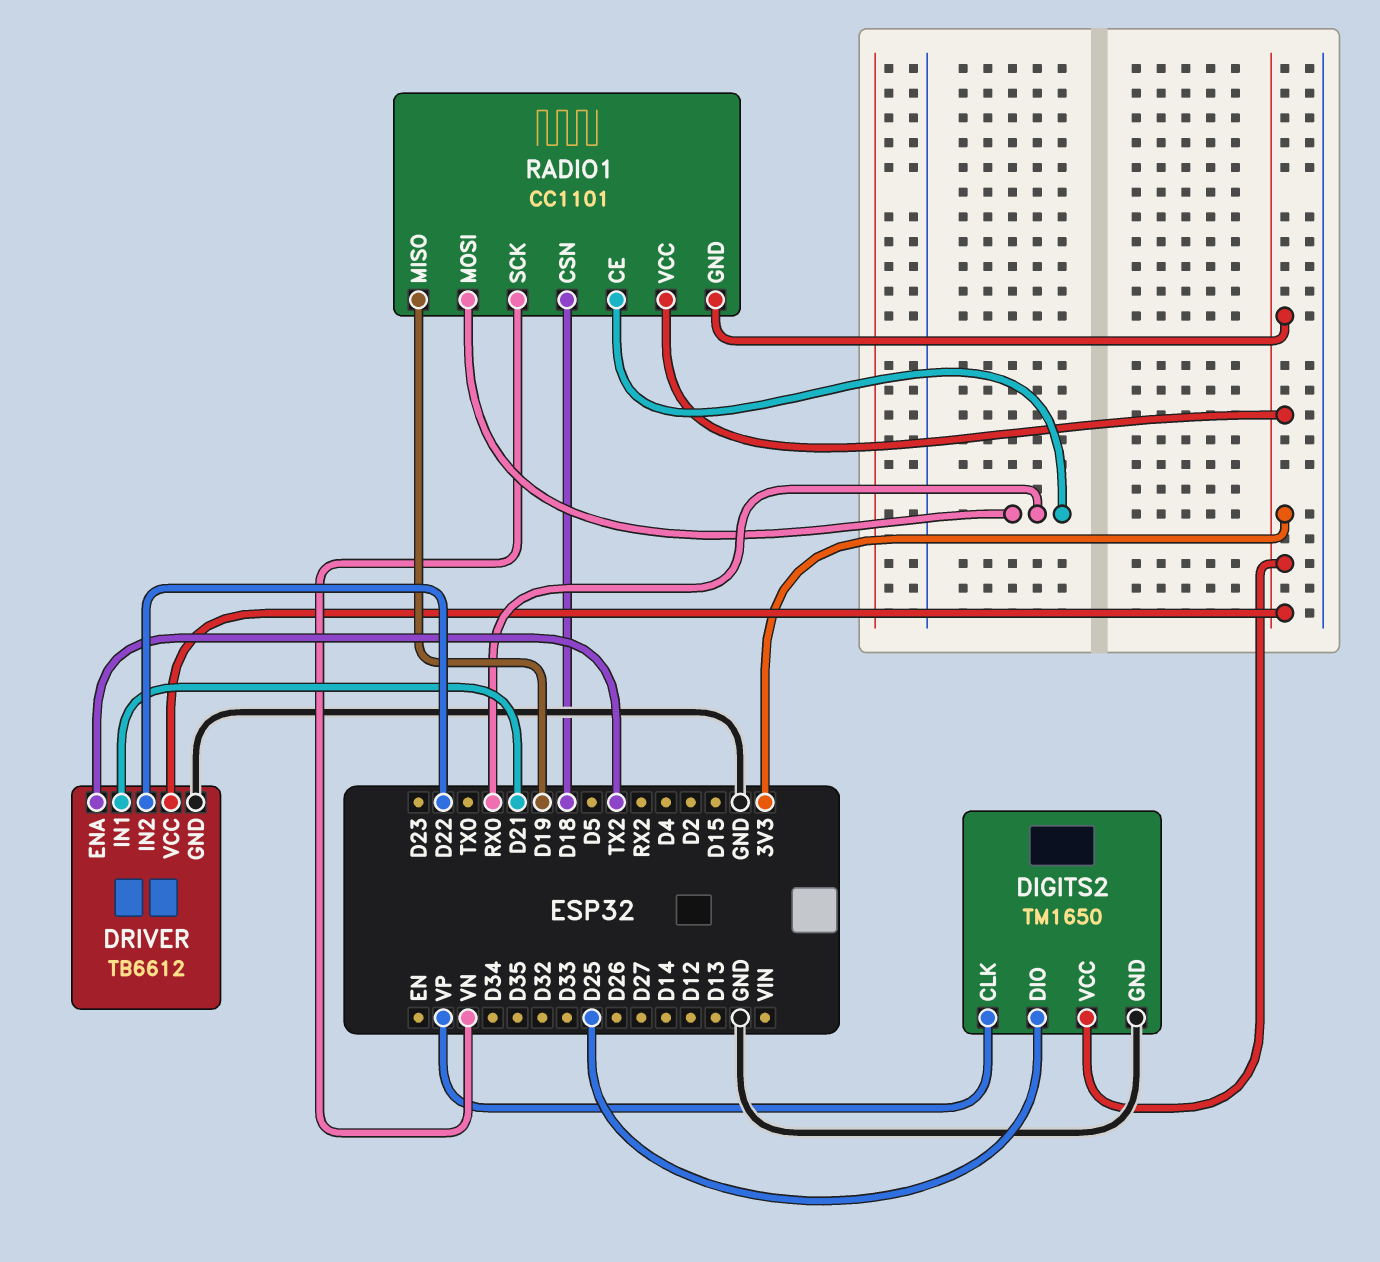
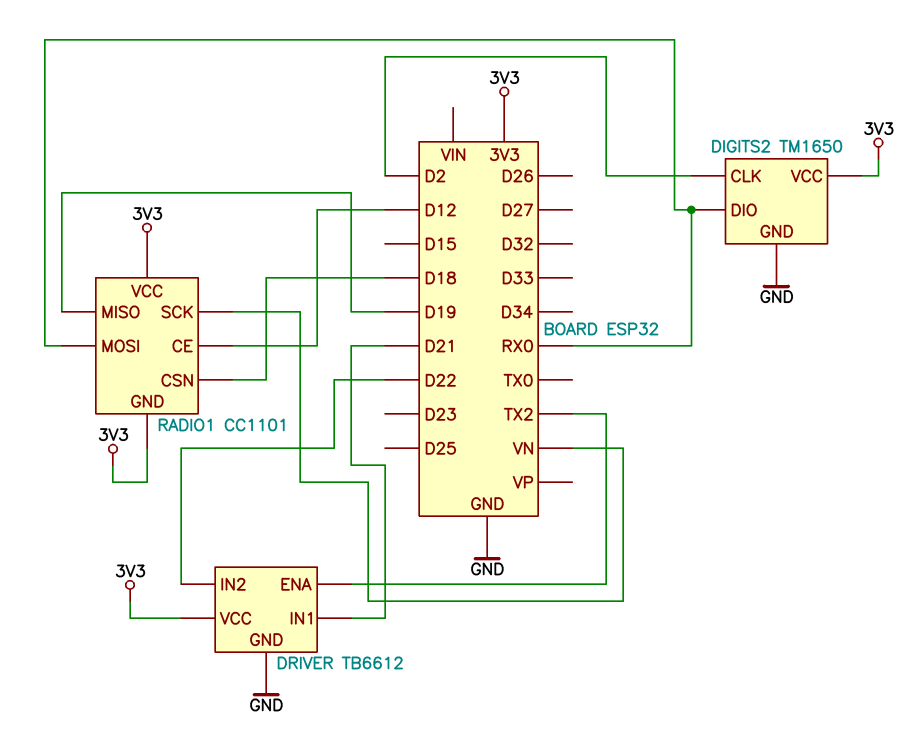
DIGITS2 pin CLK: VP -> D2
DIGITS2 pin DIO: D25 -> RX0
RADIO1 pin CE: RX0 -> D12

